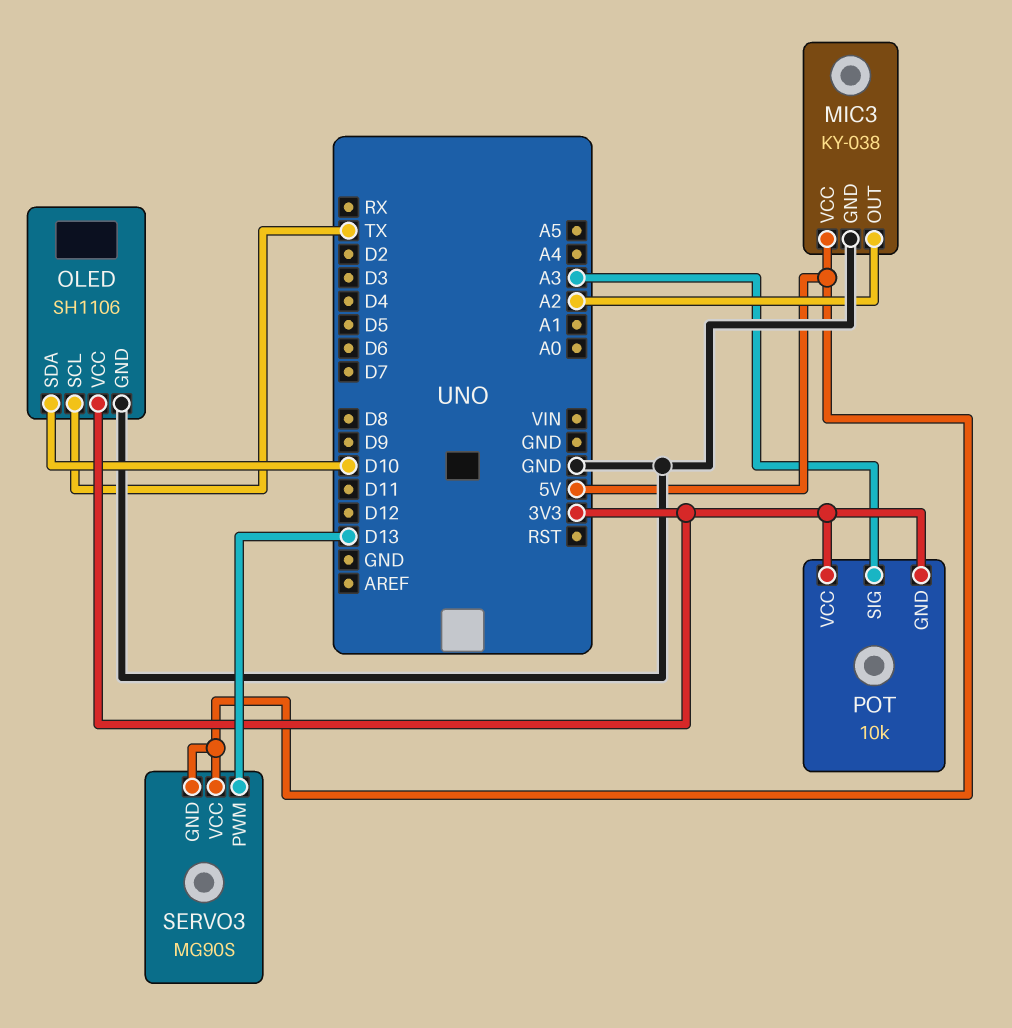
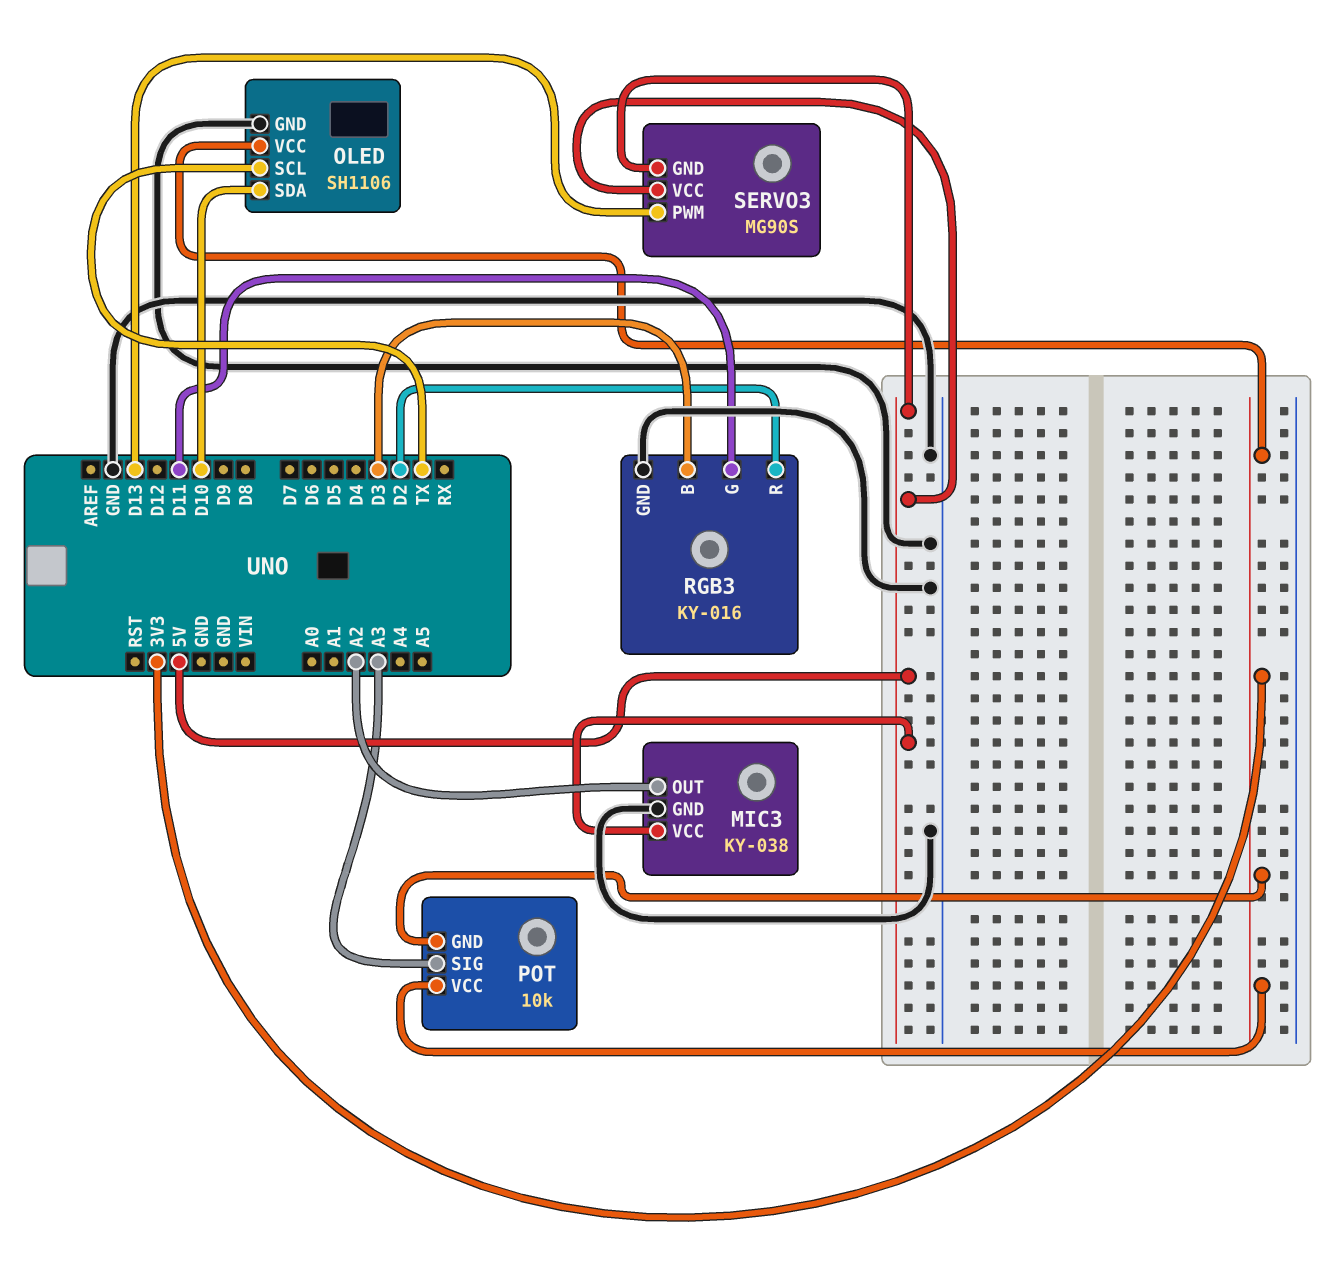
RGB3: none -> KY-016
RGB3 pin B: none -> D3
RGB3 pin G: none -> D11
RGB3 pin GND: none -> GND
RGB3 pin R: none -> D2

